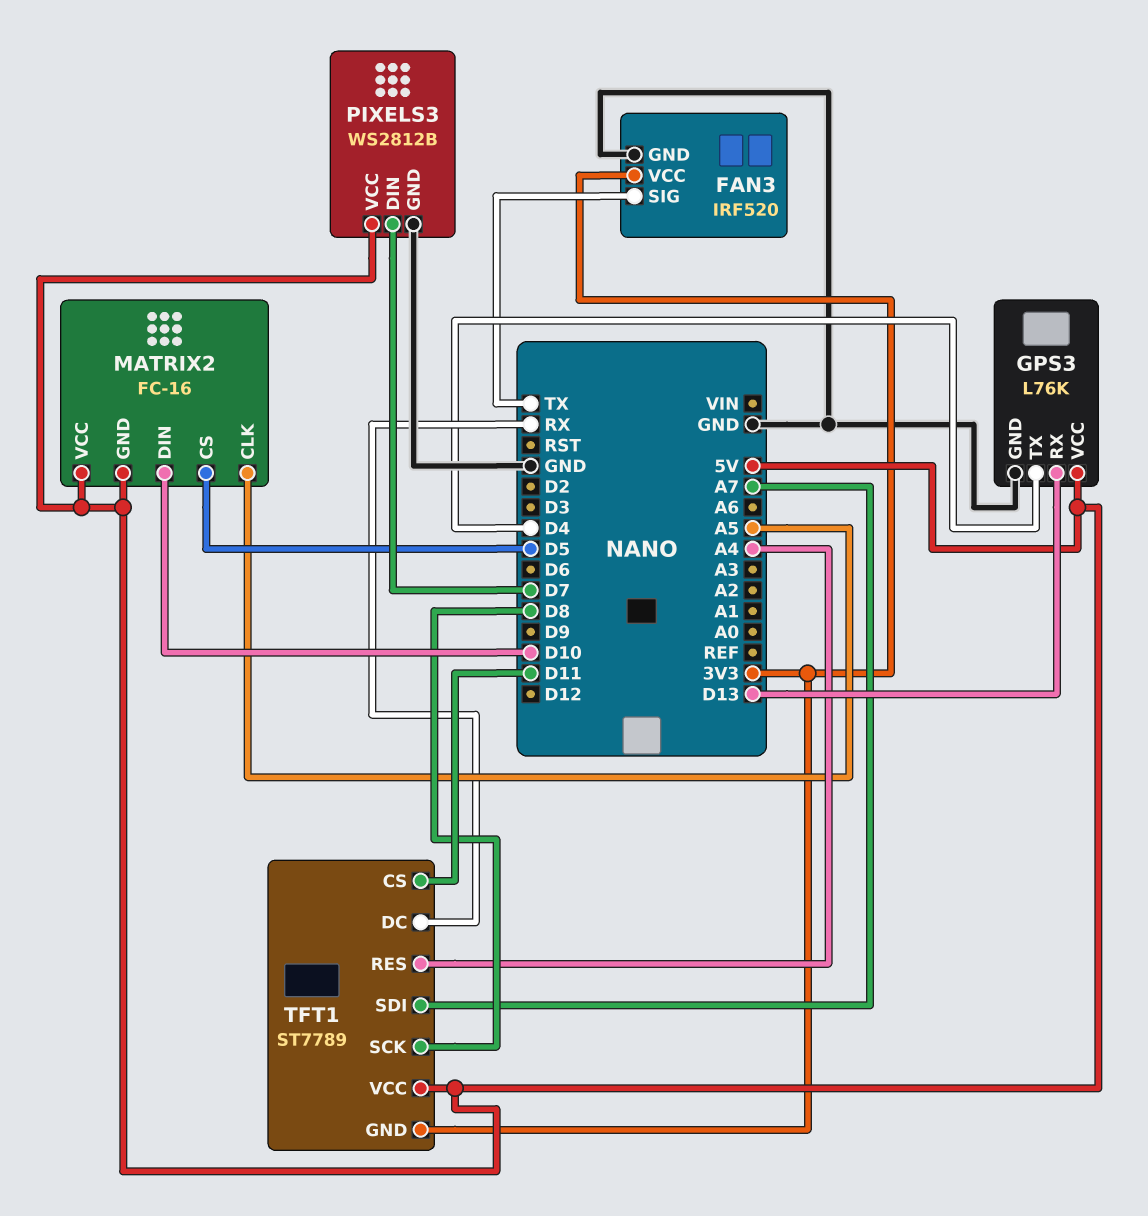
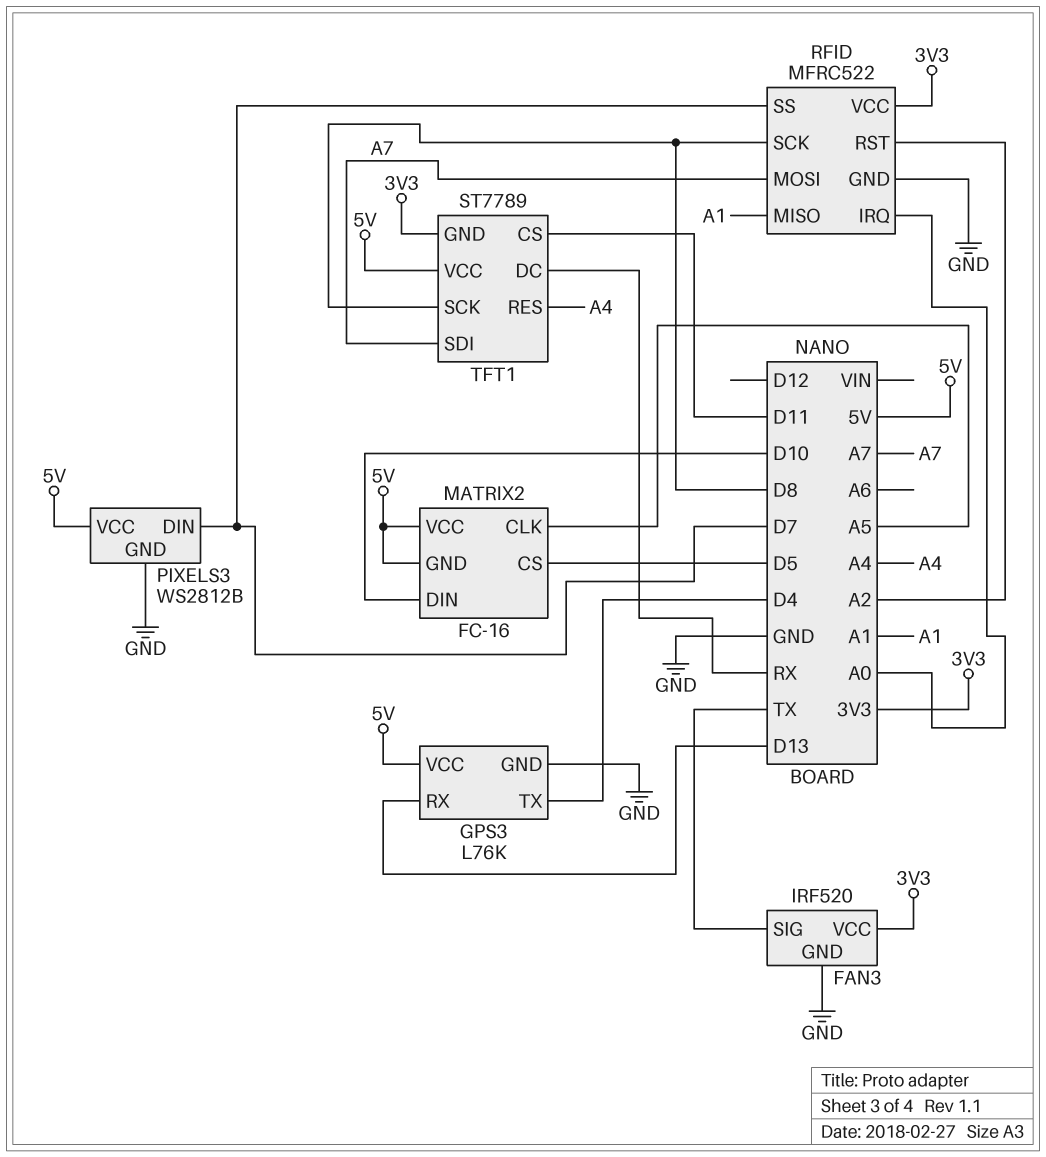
RFID: none -> MFRC522
RFID pin GND: none -> GND
RFID pin IRQ: none -> A0
RFID pin MISO: none -> A1
RFID pin MOSI: none -> A7
RFID pin RST: none -> A2
RFID pin SCK: none -> D8
RFID pin SS: none -> D7
RFID pin VCC: none -> 3V3

